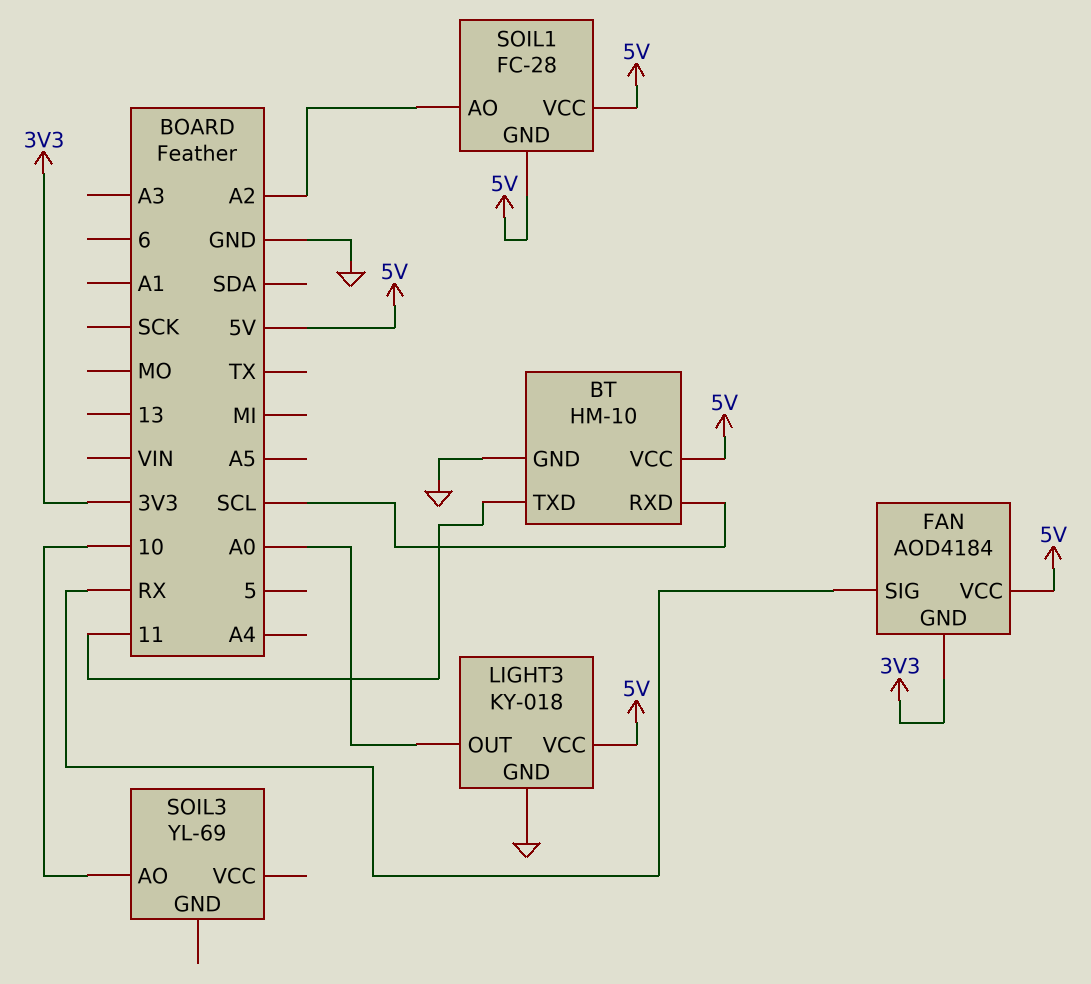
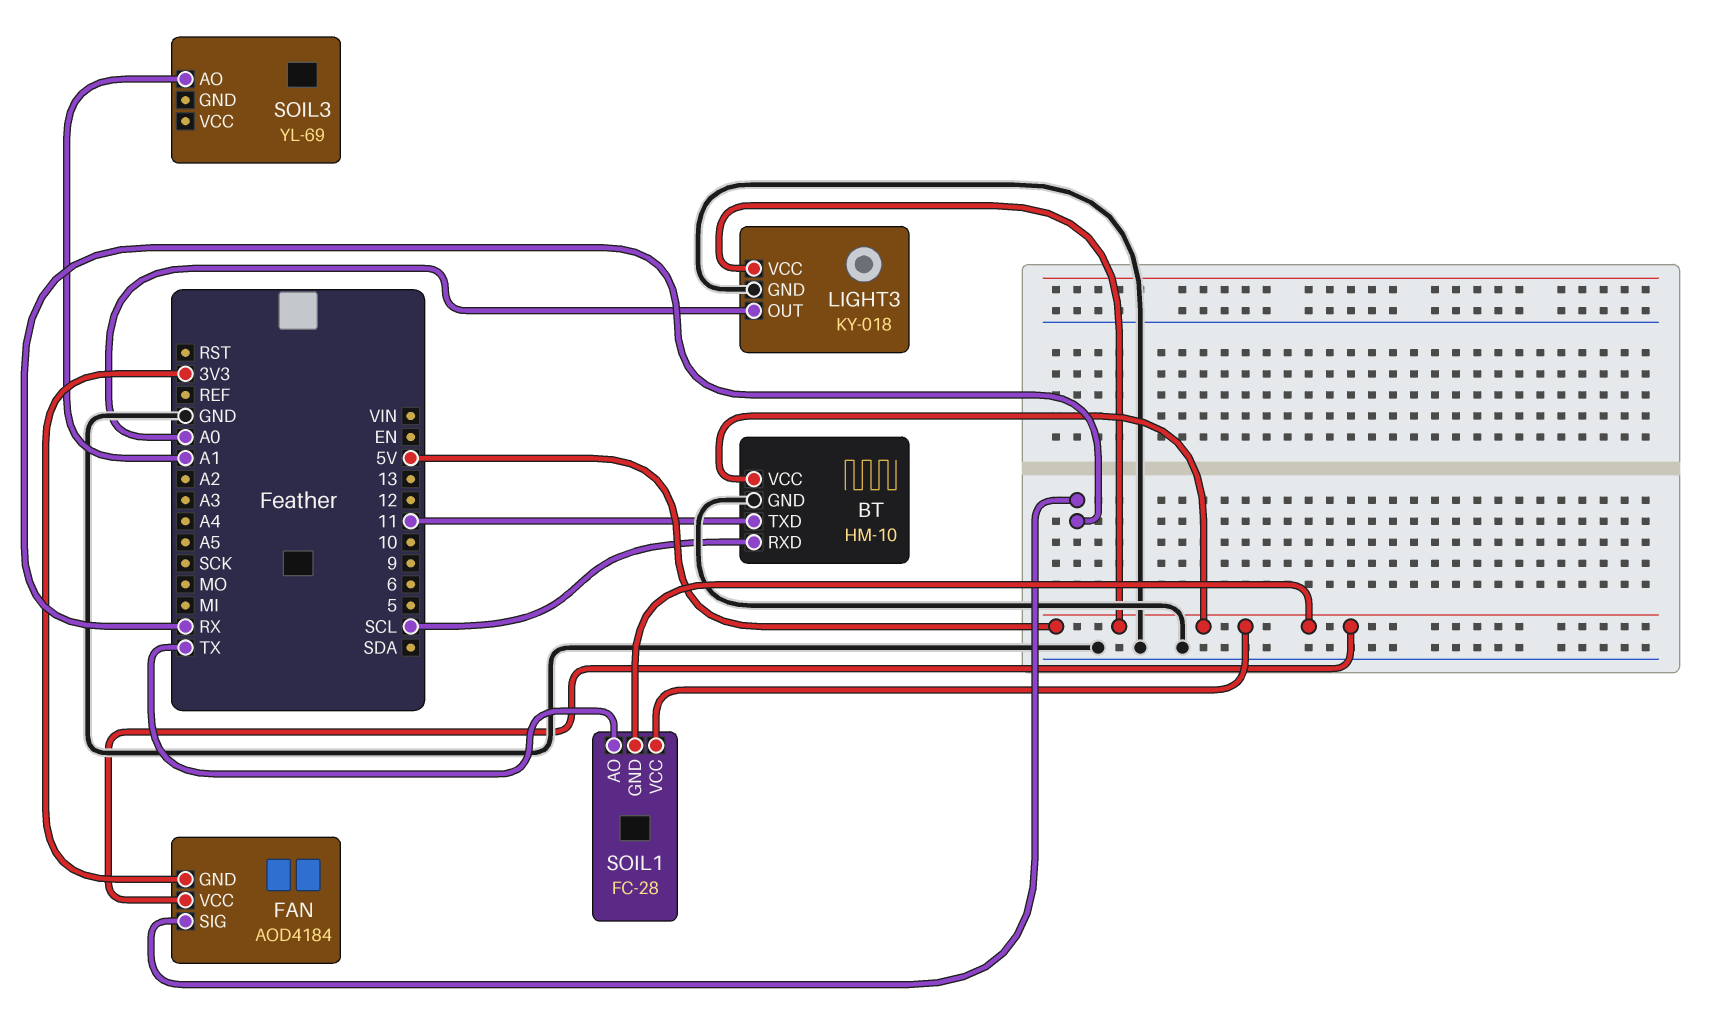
SOIL1 pin AO: A2 -> TX
SOIL3 pin AO: 10 -> A1

